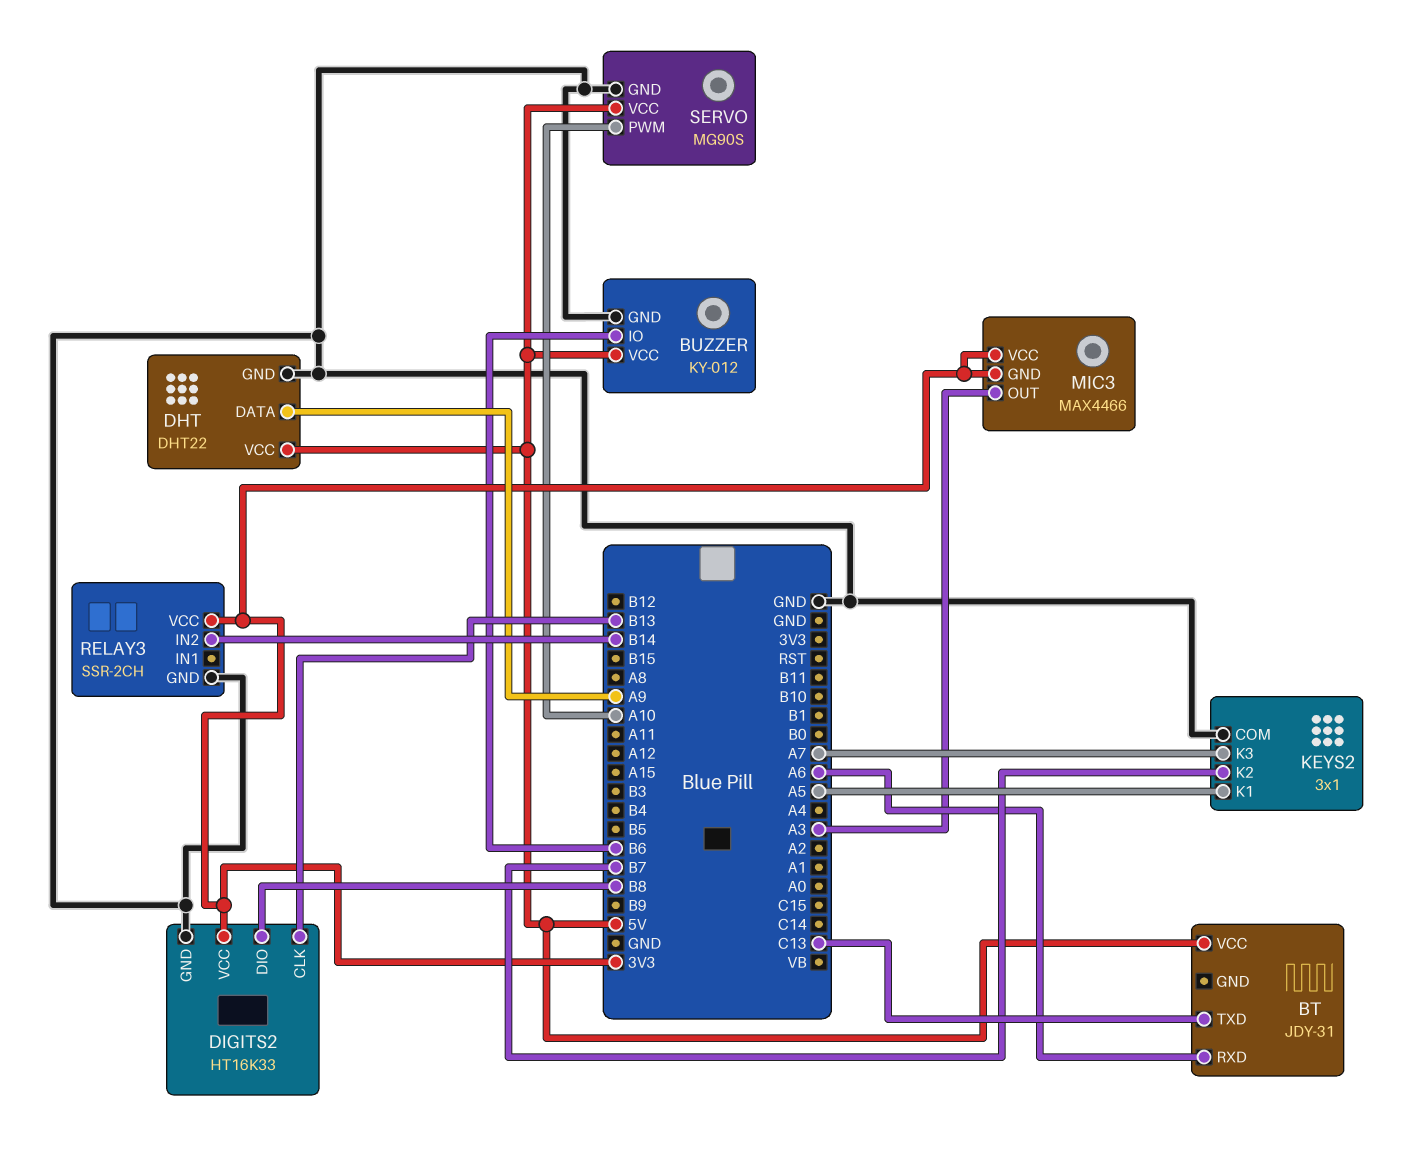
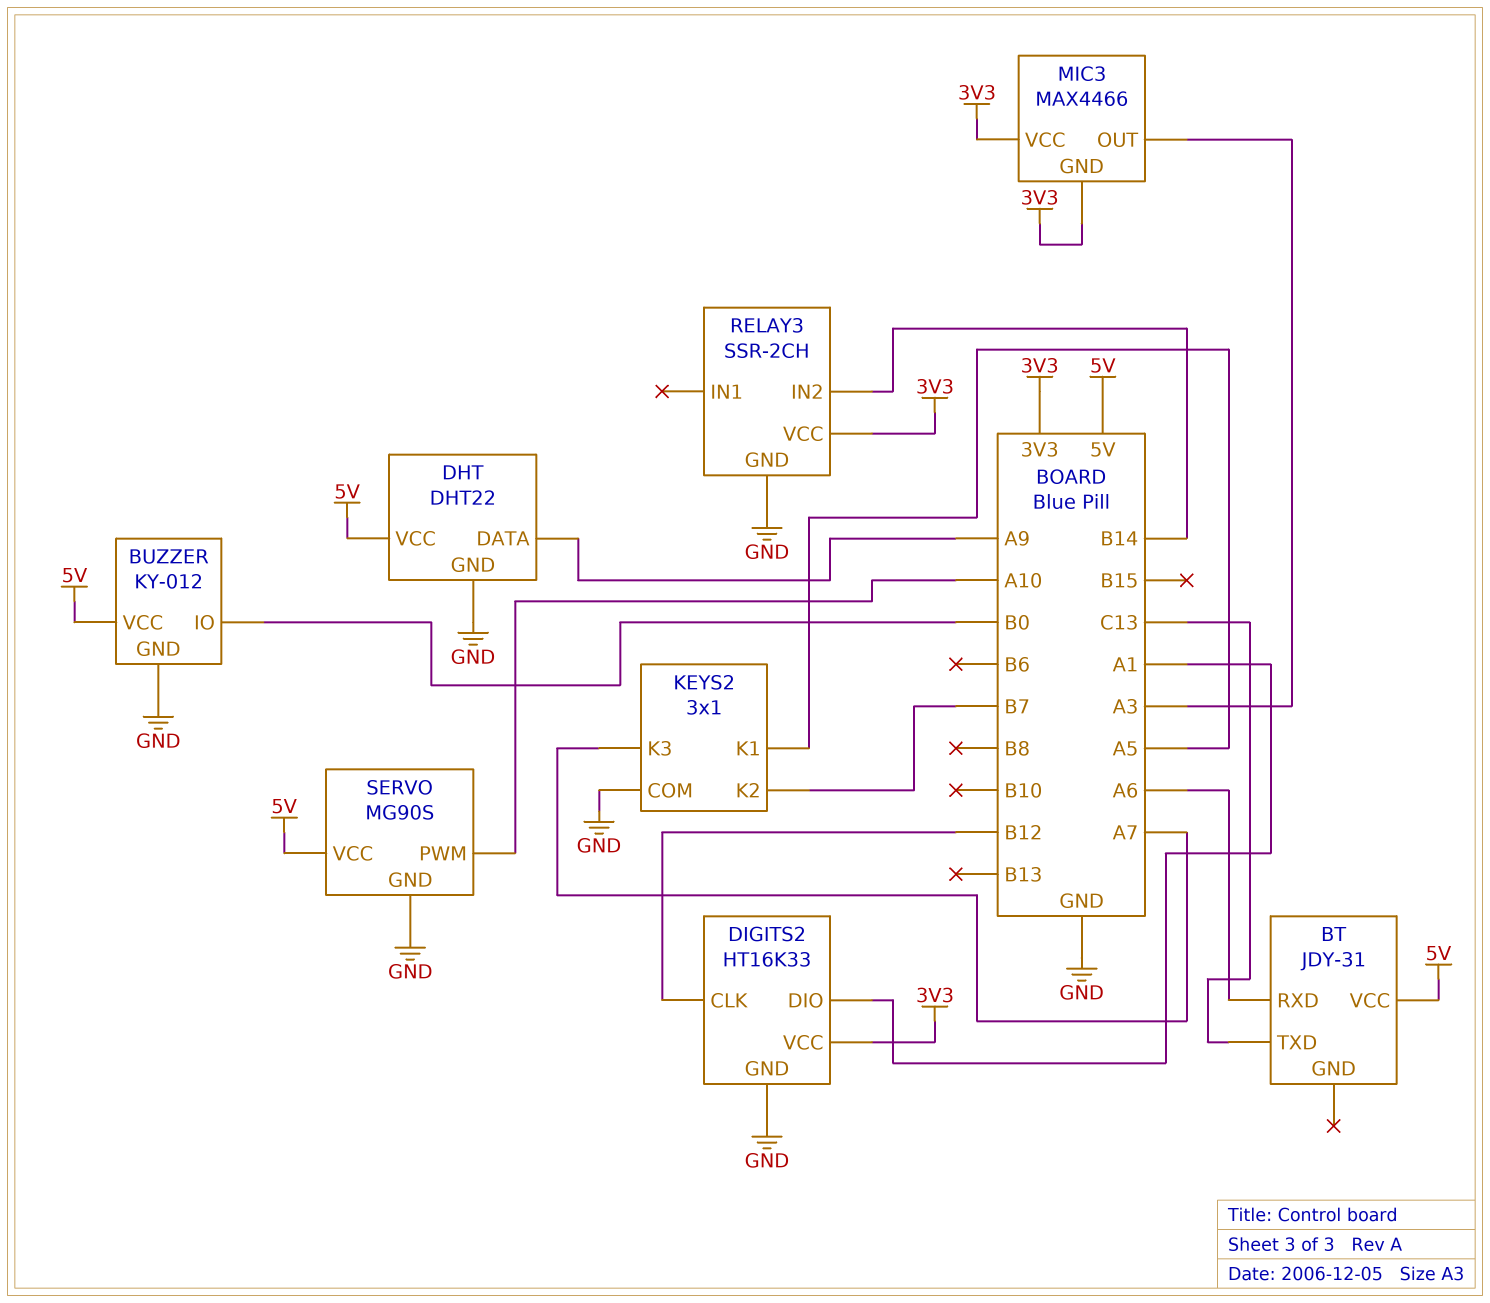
BUZZER pin IO: B6 -> B0
DIGITS2 pin CLK: B13 -> B12
DIGITS2 pin DIO: B8 -> A1

